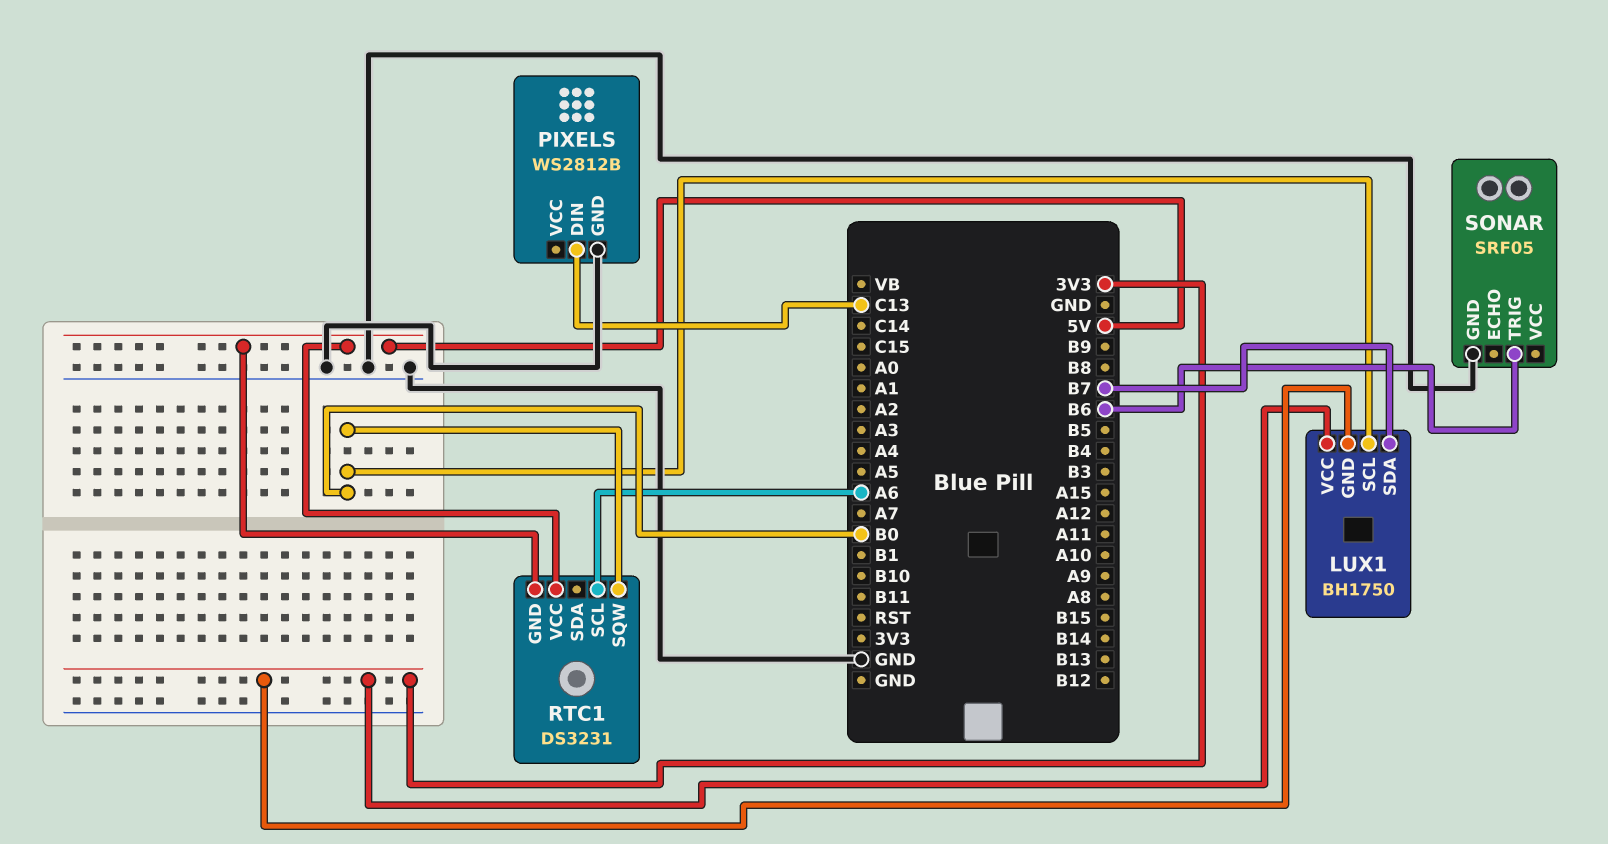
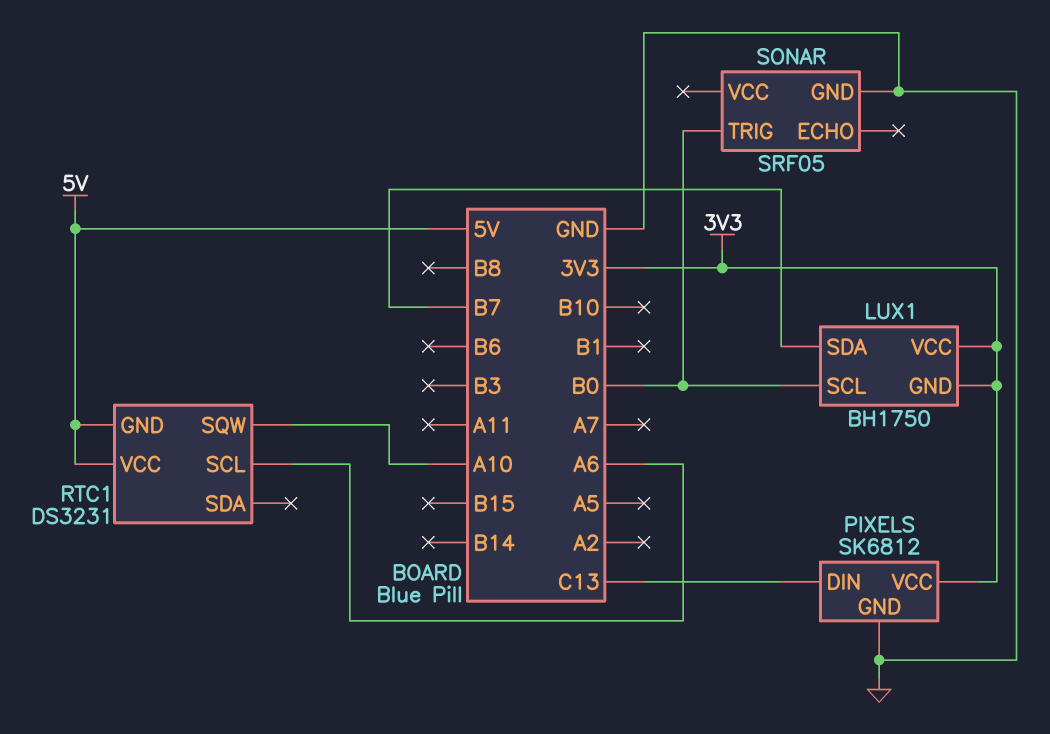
PIXELS: WS2812B -> SK6812
PIXELS pin VCC: none -> 3V3
RTC1 pin SQW: B0 -> A10
SONAR pin TRIG: B6 -> B0

